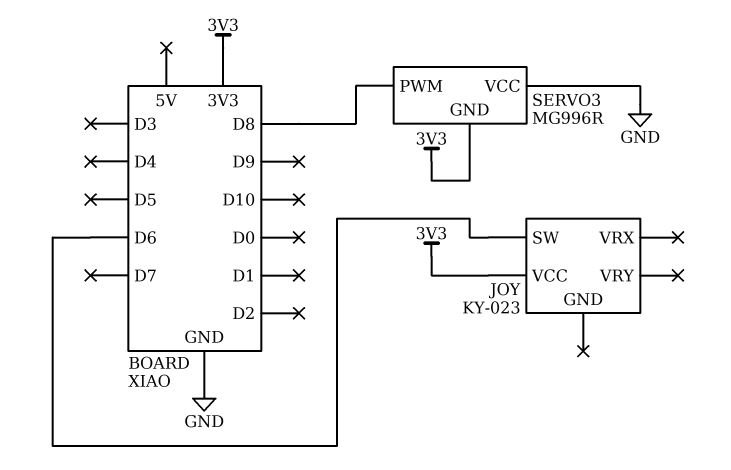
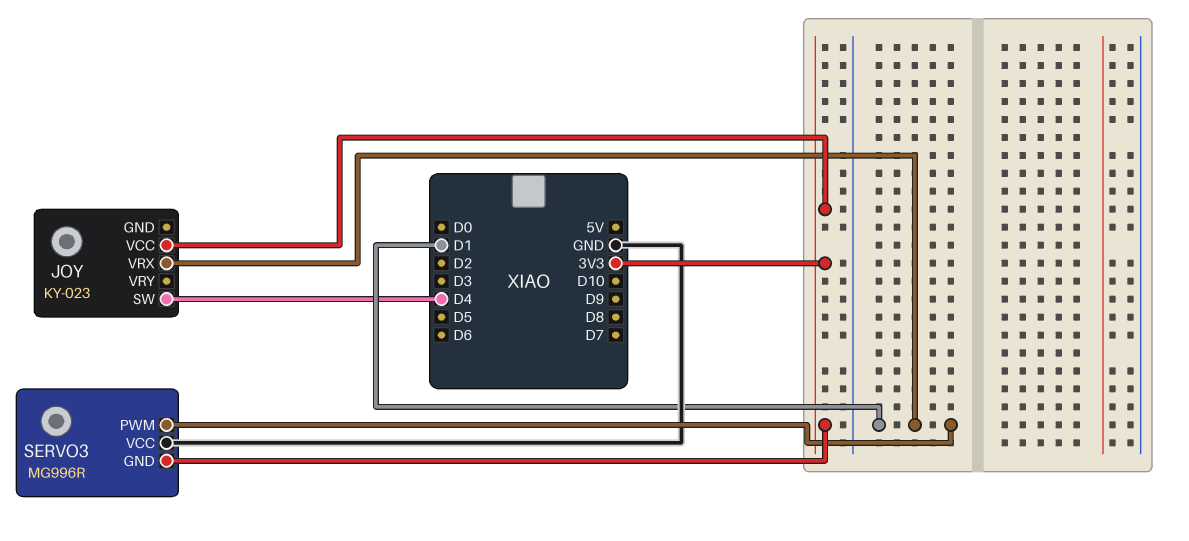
JOY pin SW: D6 -> D4
JOY pin VRX: none -> D1
SERVO3 pin PWM: D8 -> D1

